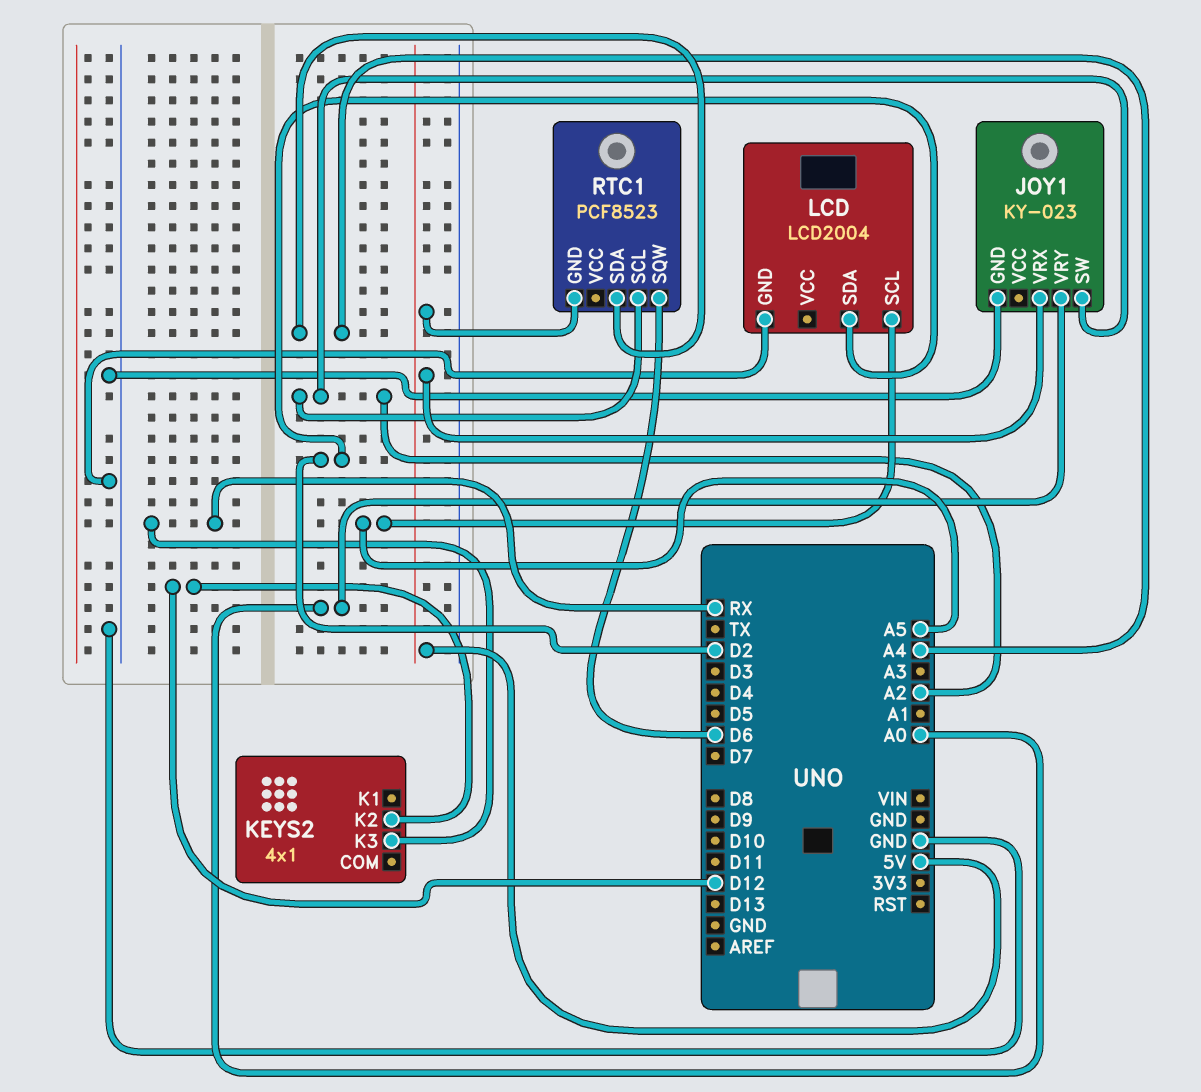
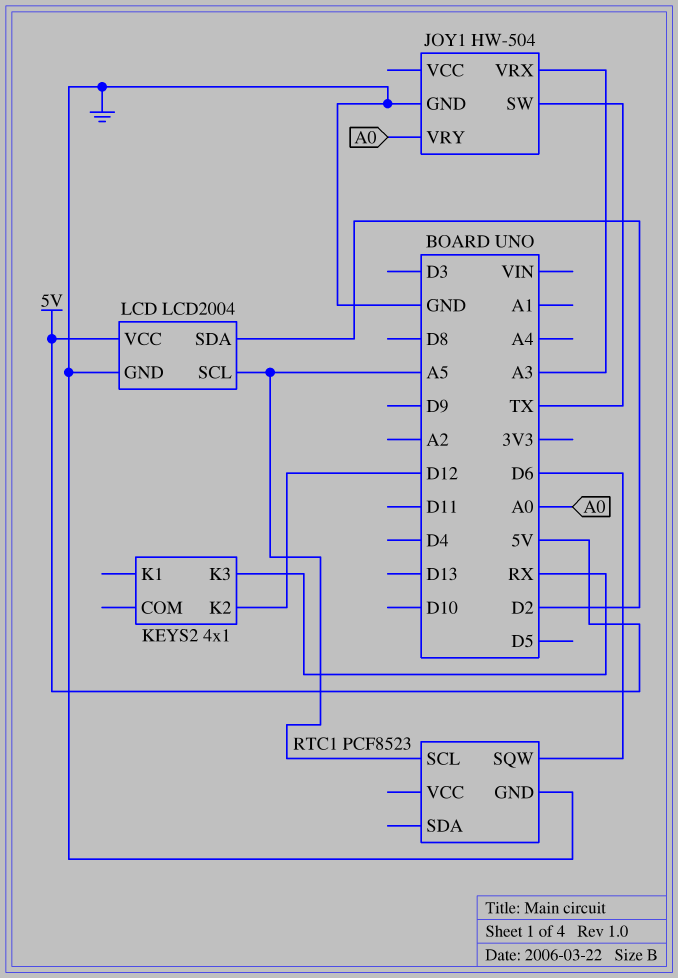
JOY1: KY-023 -> HW-504
JOY1 pin SW: A2 -> TX
JOY1 pin VRX: 5V -> A3
LCD pin VCC: none -> 5V
RTC1 pin GND: 5V -> GND
RTC1 pin SCL: A2 -> A5
RTC1 pin SDA: A4 -> none

